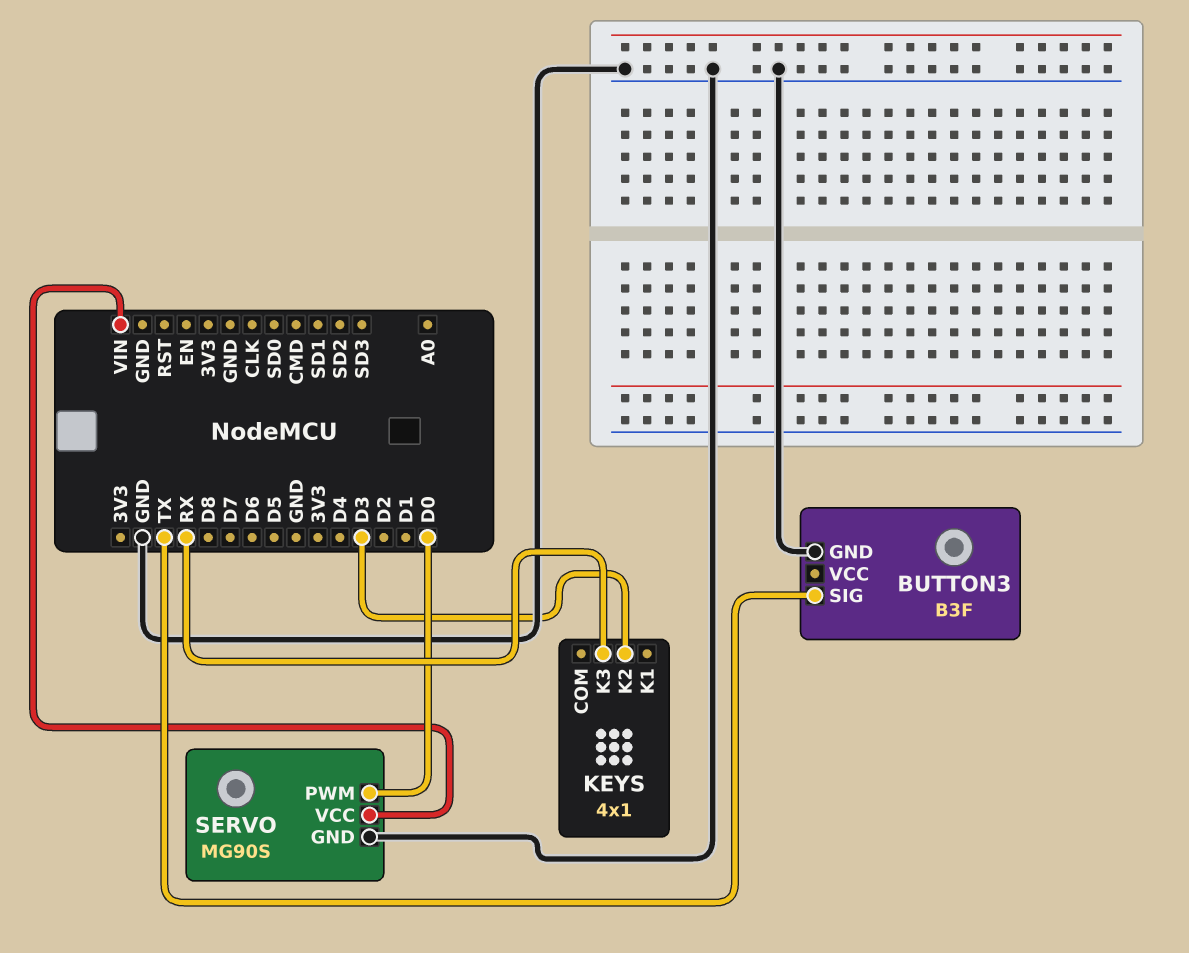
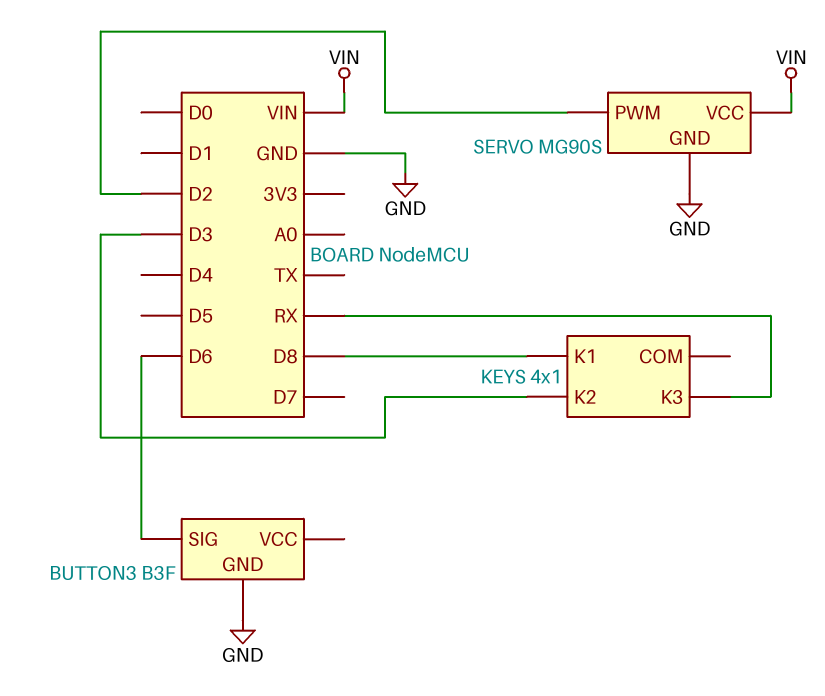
BUTTON3 pin SIG: TX -> D6
KEYS pin K1: none -> D8
SERVO pin PWM: D0 -> D2

